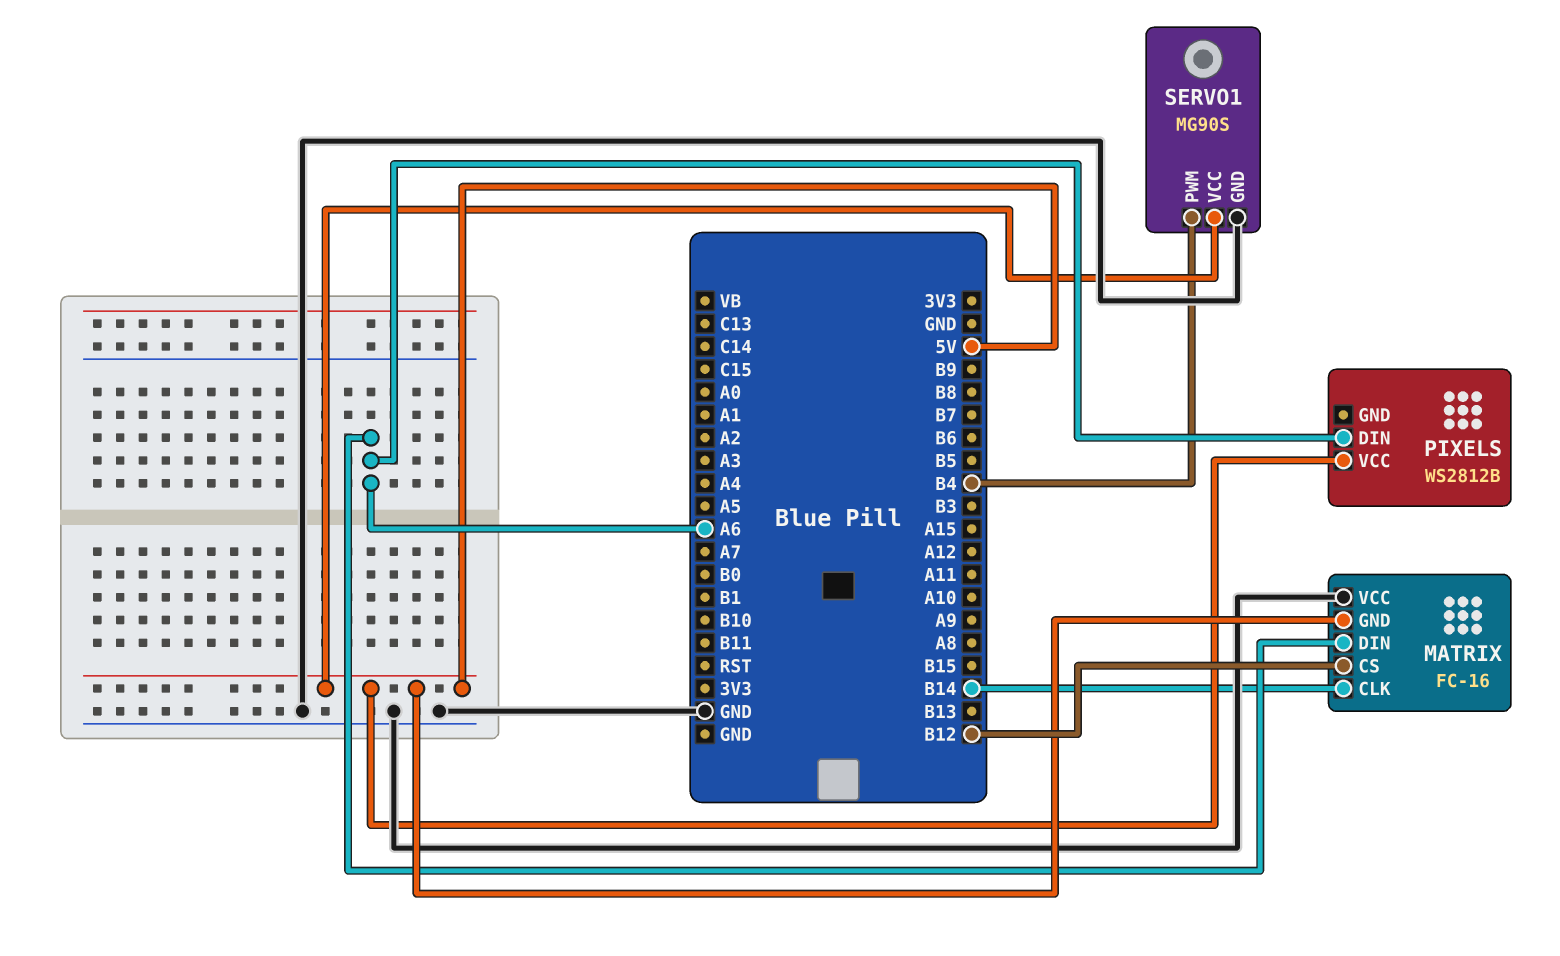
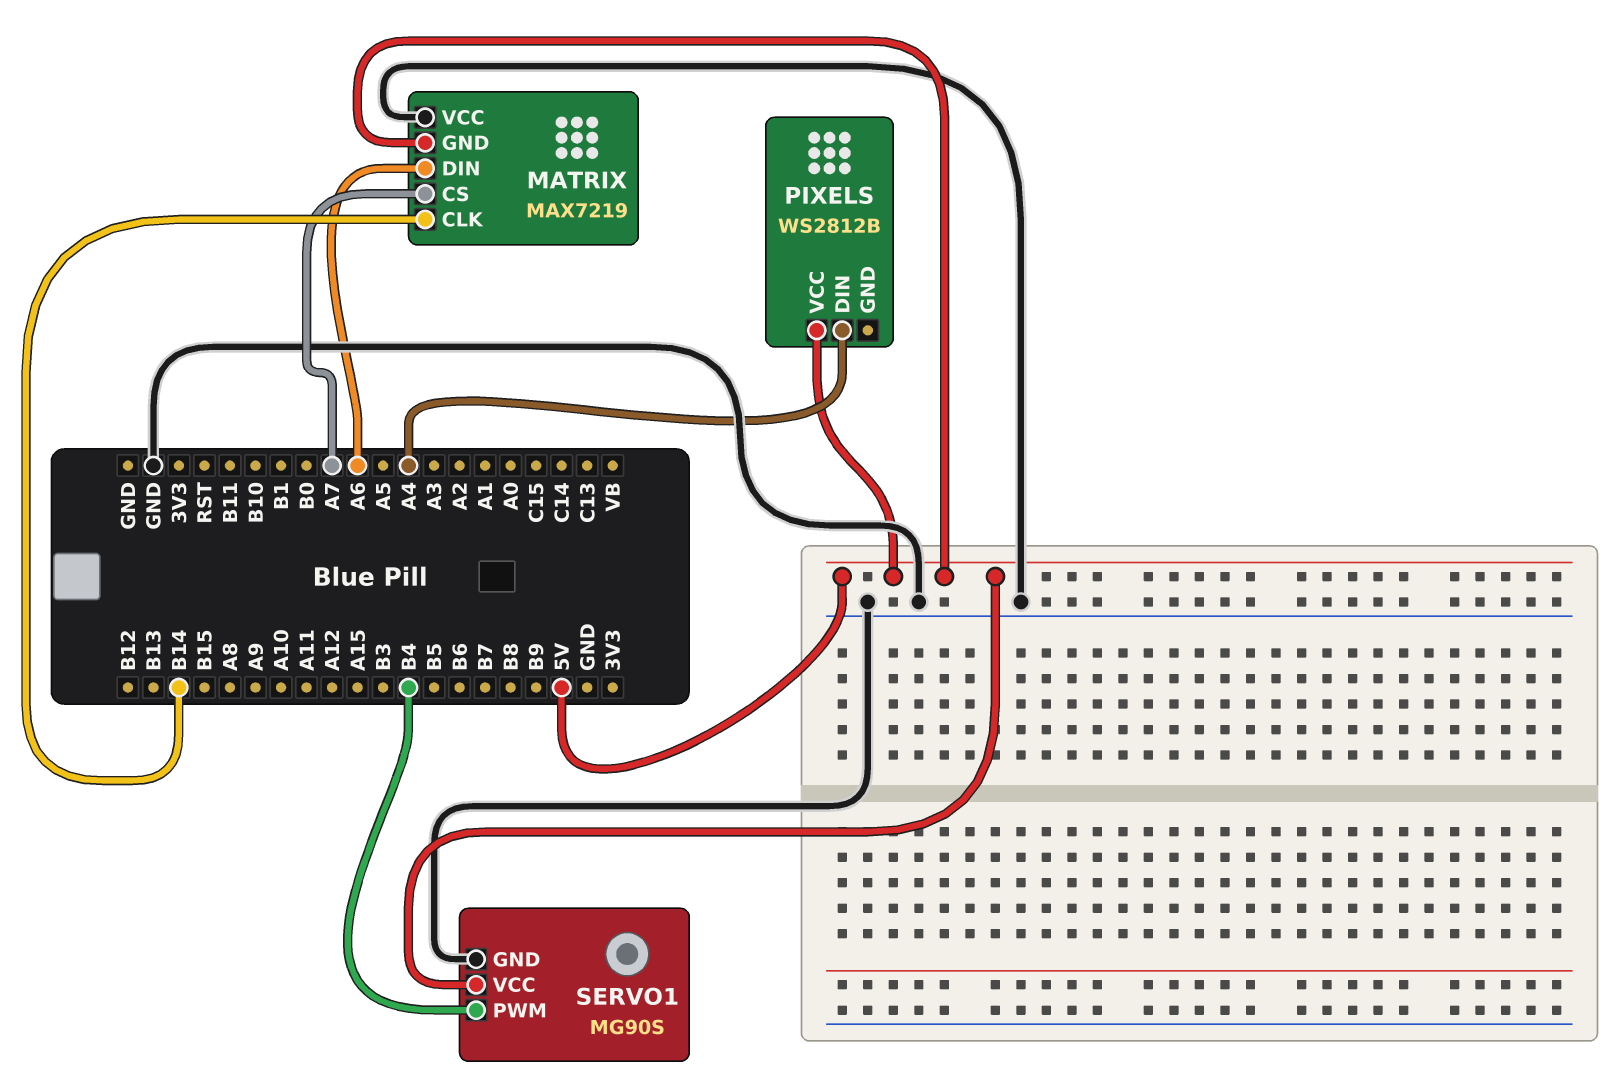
MATRIX: FC-16 -> MAX7219
MATRIX pin CS: B12 -> A7
PIXELS pin DIN: A6 -> A4

